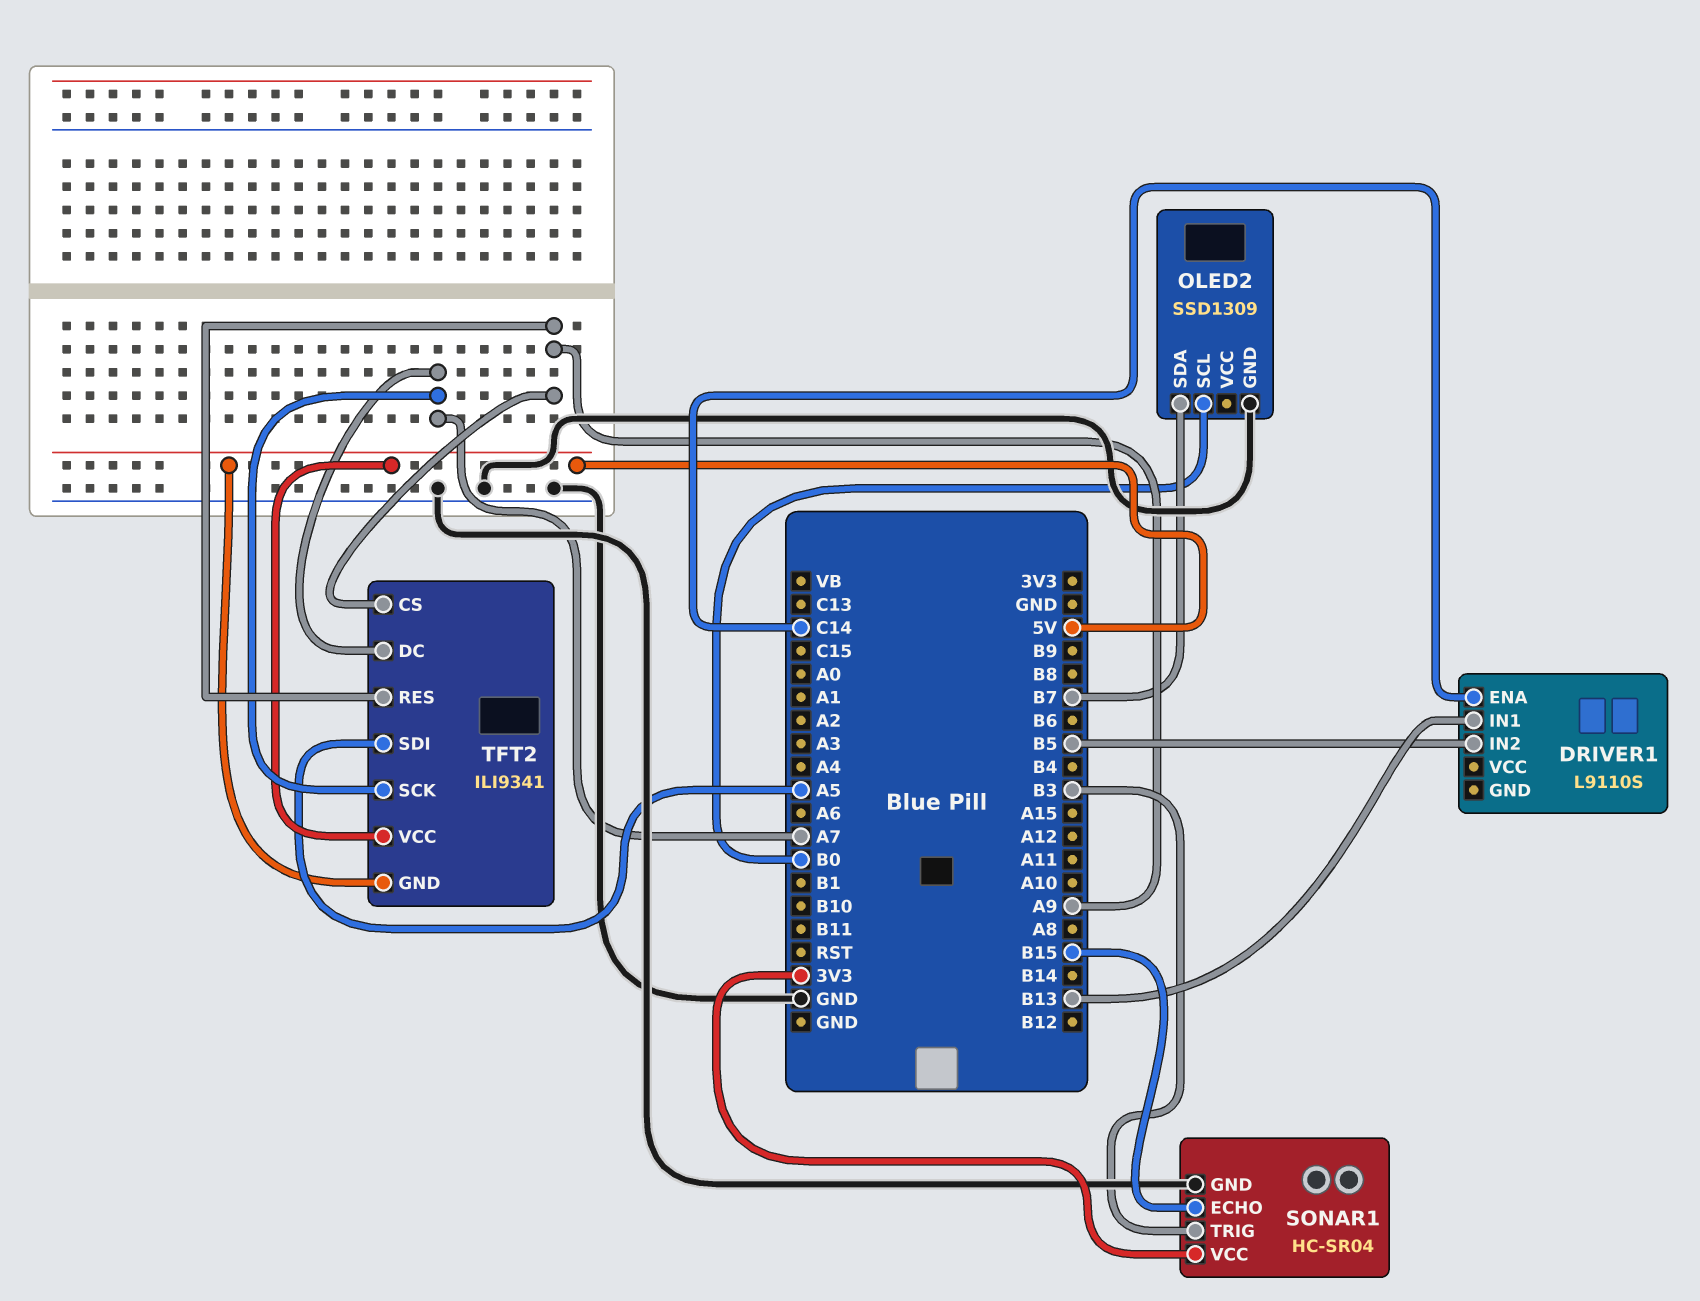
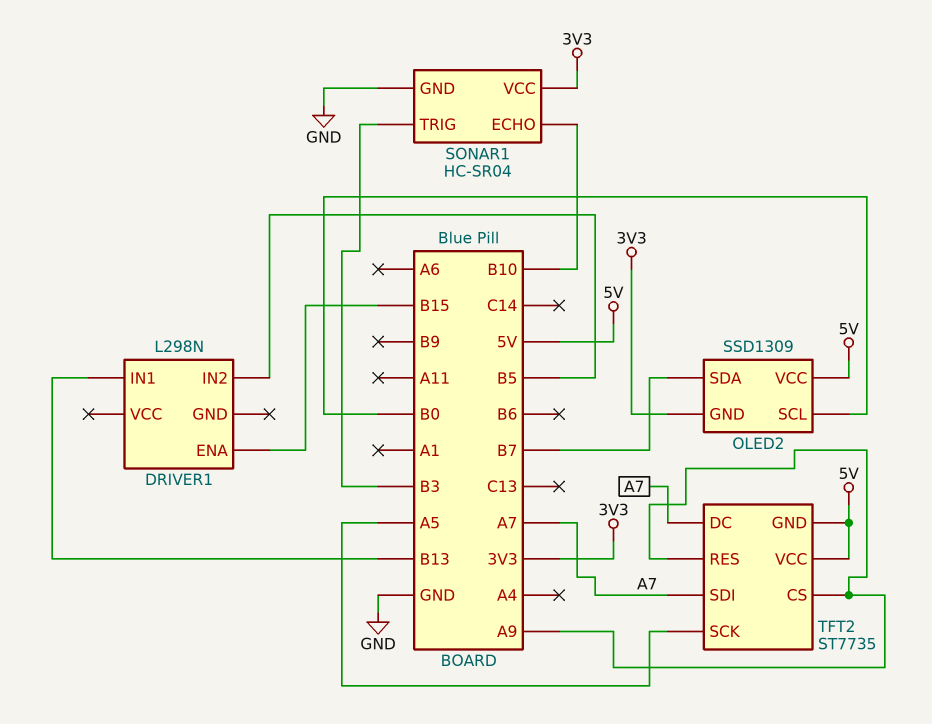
DRIVER1: L9110S -> L298N
DRIVER1 pin ENA: C14 -> B15
OLED2 pin GND: GND -> 3V3
OLED2 pin VCC: none -> 5V
SONAR1 pin ECHO: B15 -> B10
TFT2: ILI9341 -> ST7735
TFT2 pin SCK: A7 -> A5
TFT2 pin SDI: A5 -> A7

